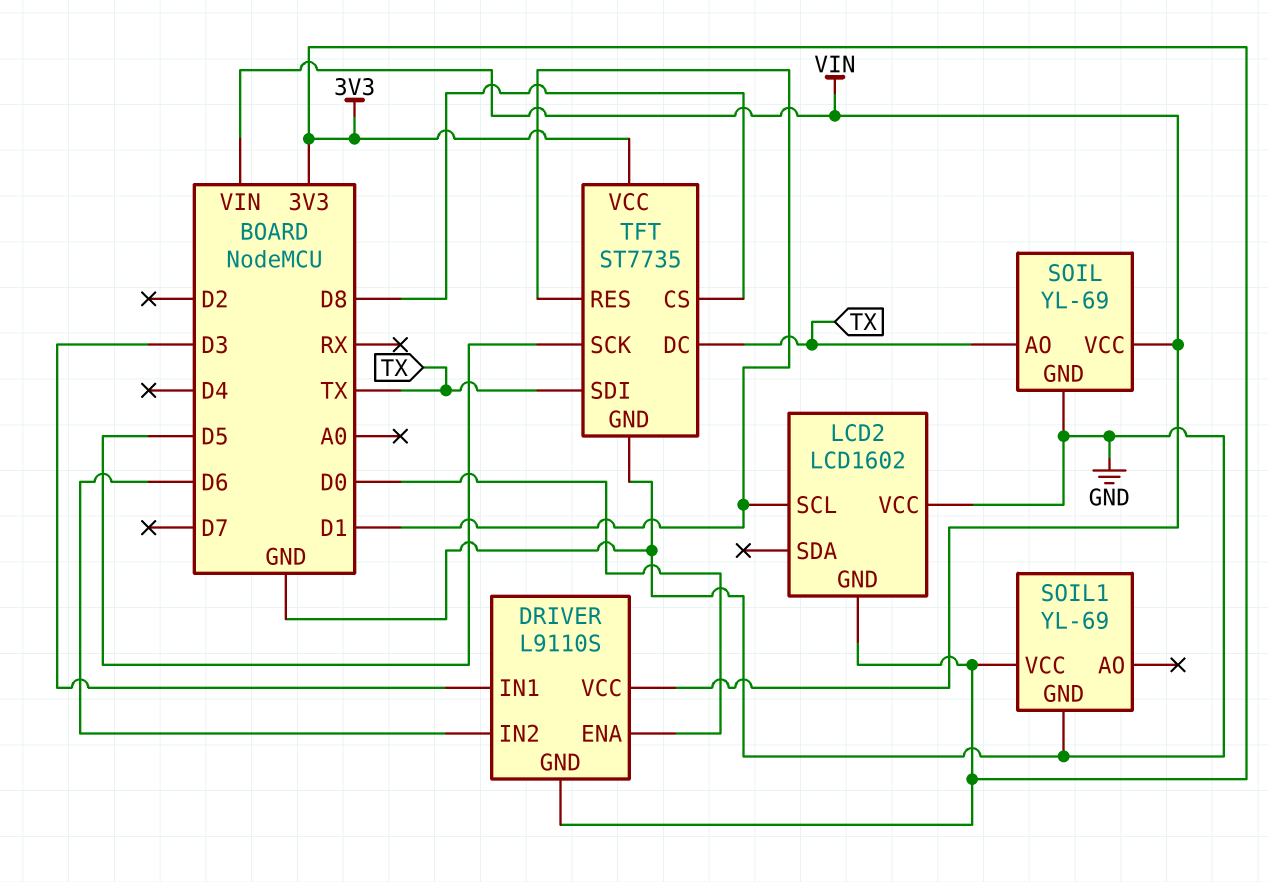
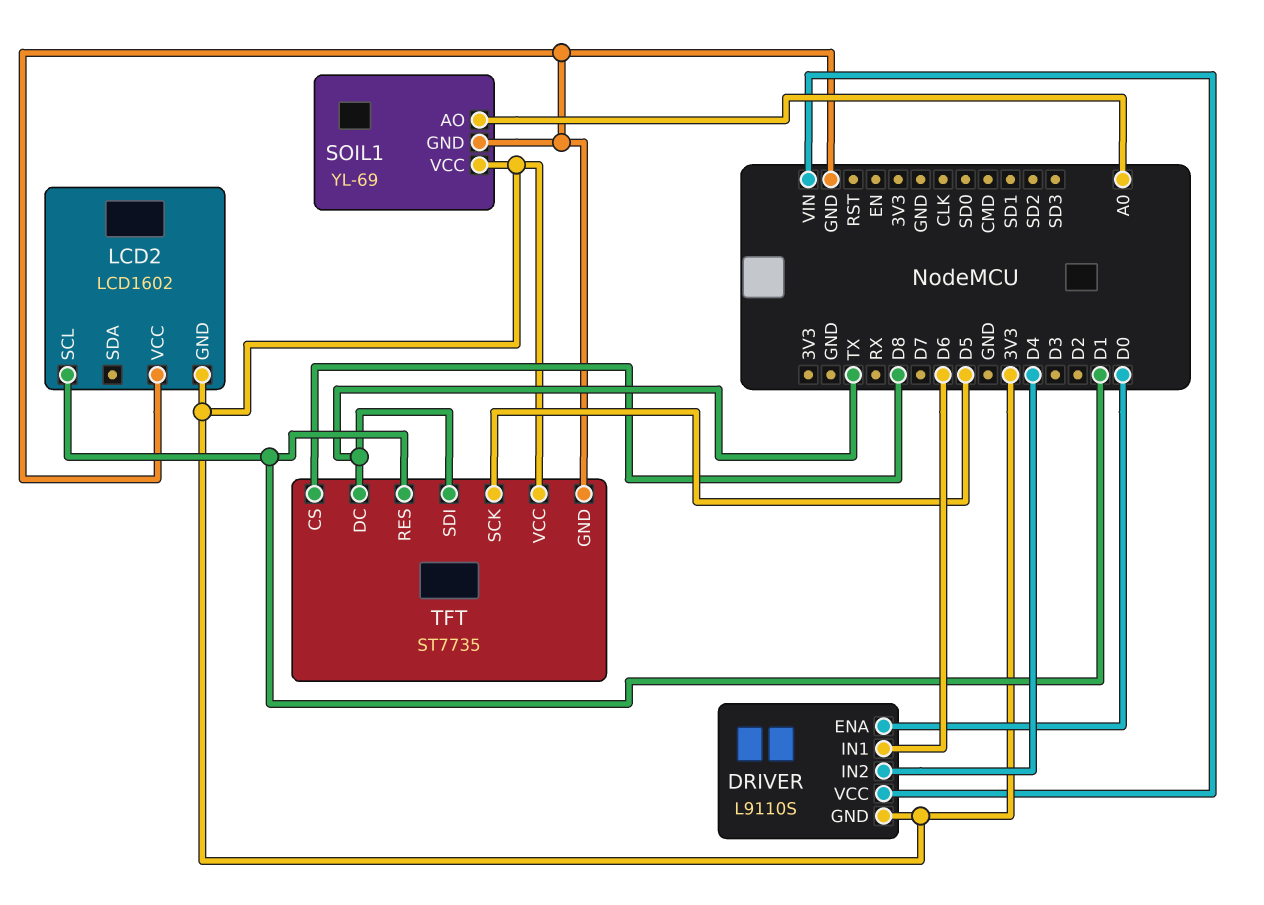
DRIVER pin IN1: D3 -> D6
DRIVER pin IN2: D6 -> D4
SOIL: YL-69 -> none
SOIL pin AO: TX -> none
SOIL pin GND: GND -> none
SOIL pin VCC: VIN -> none
SOIL1 pin AO: none -> A0

